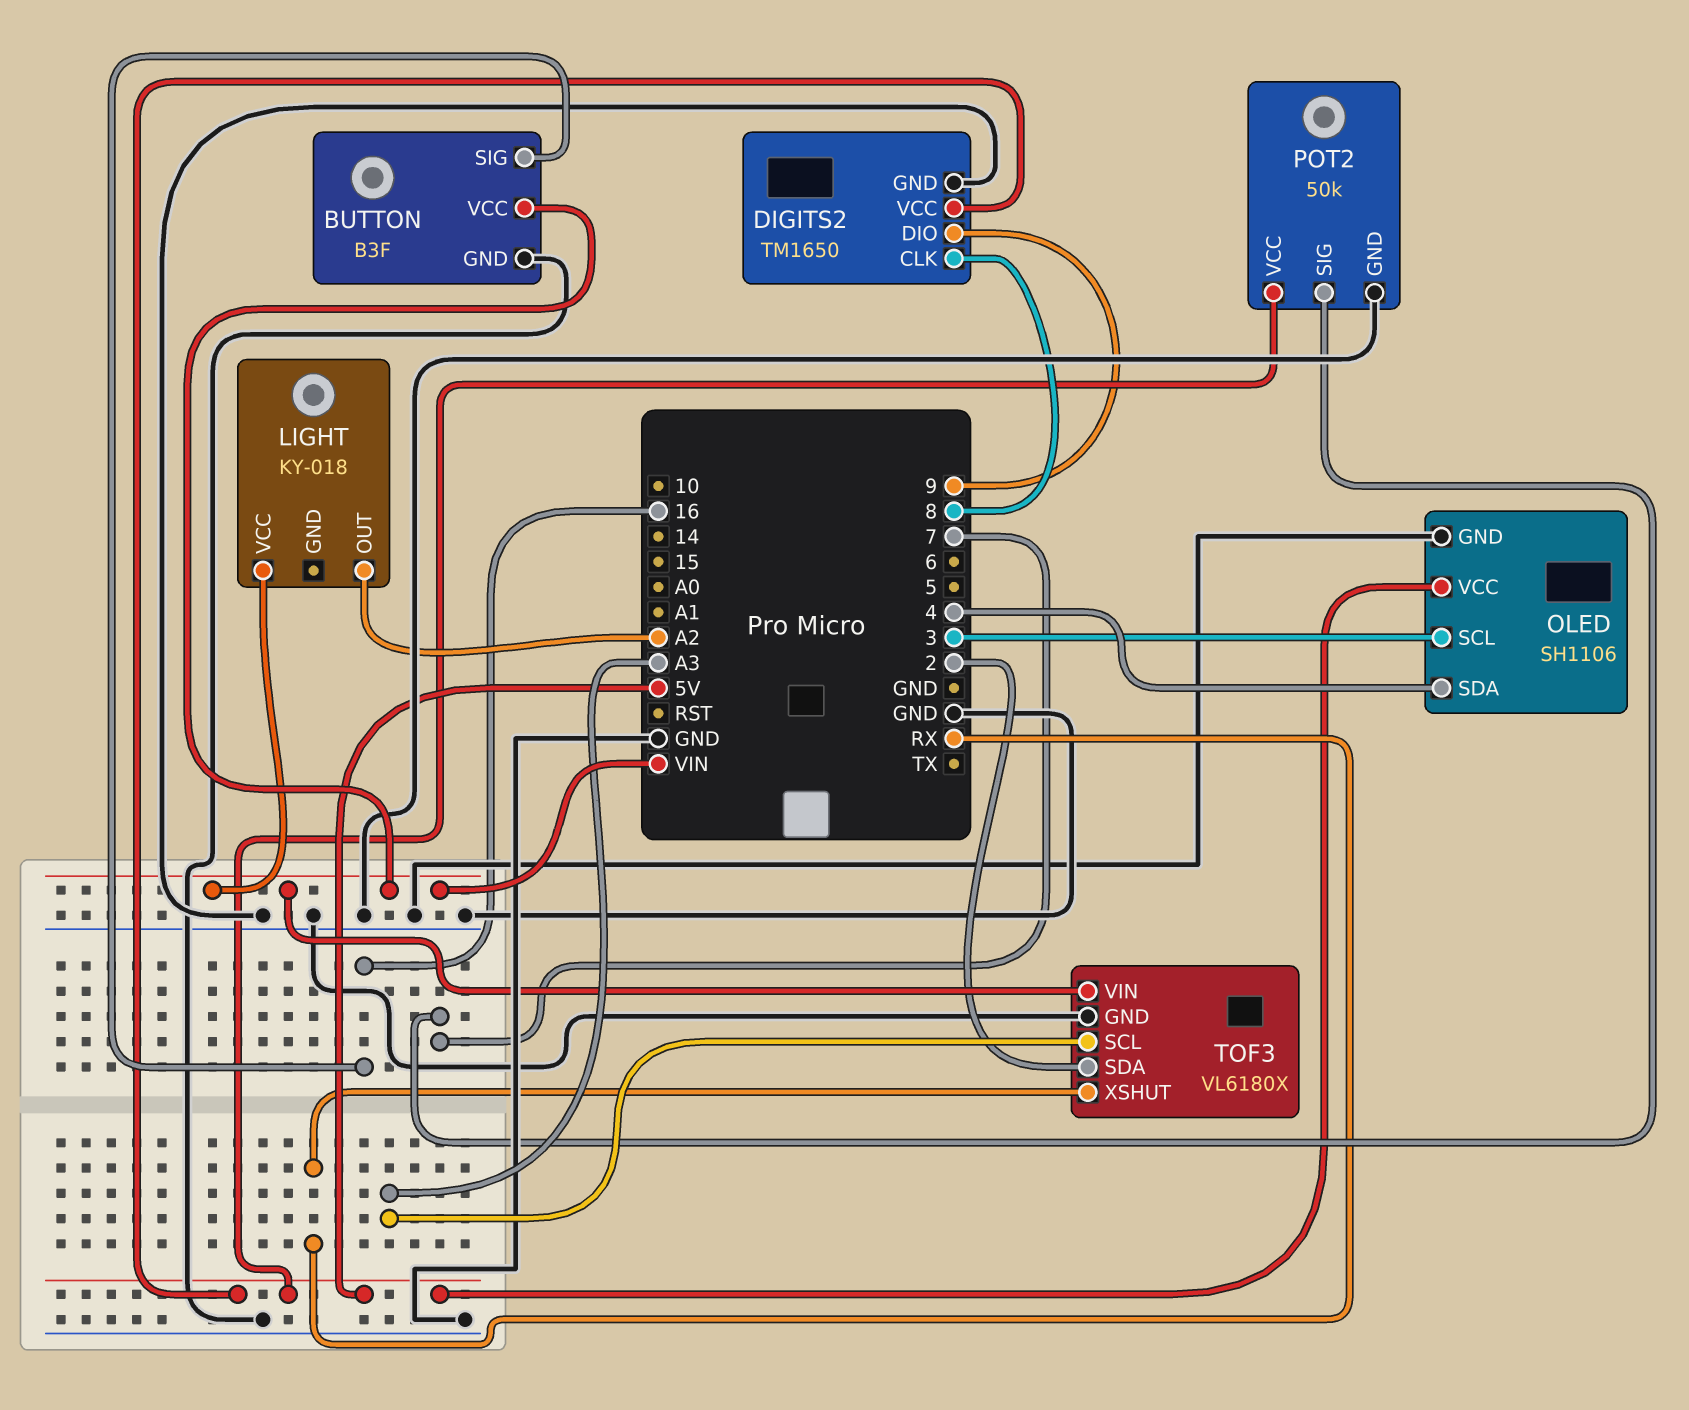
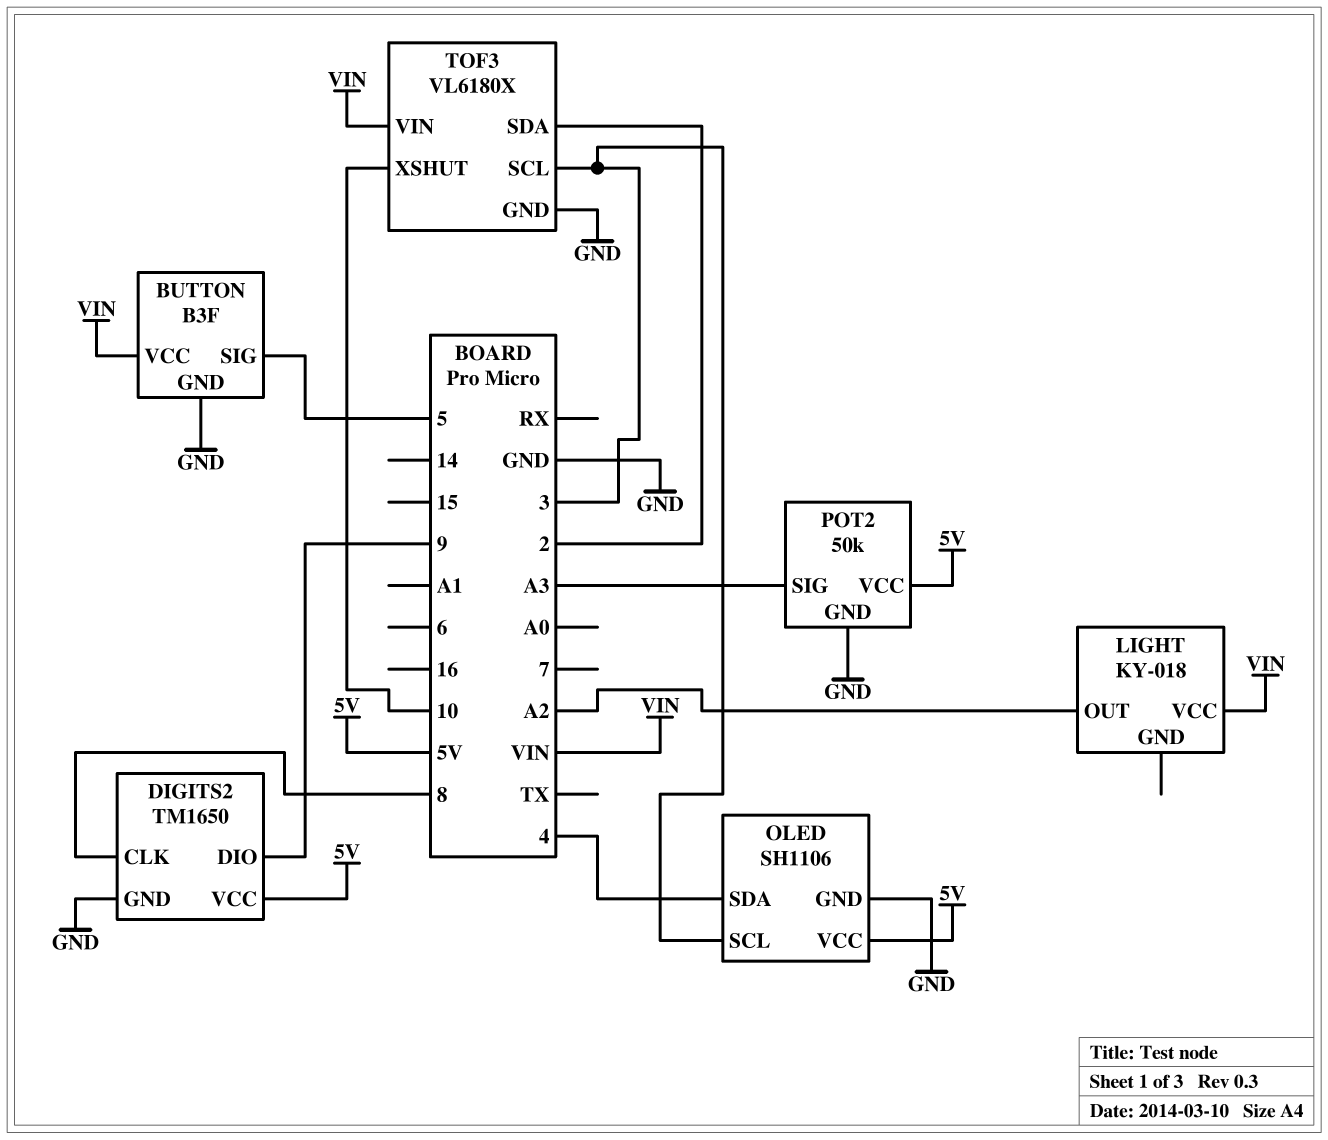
BUTTON pin SIG: 16 -> 5
POT2 pin SIG: 7 -> A3
TOF3 pin SCL: A3 -> 3
TOF3 pin XSHUT: RX -> 10

